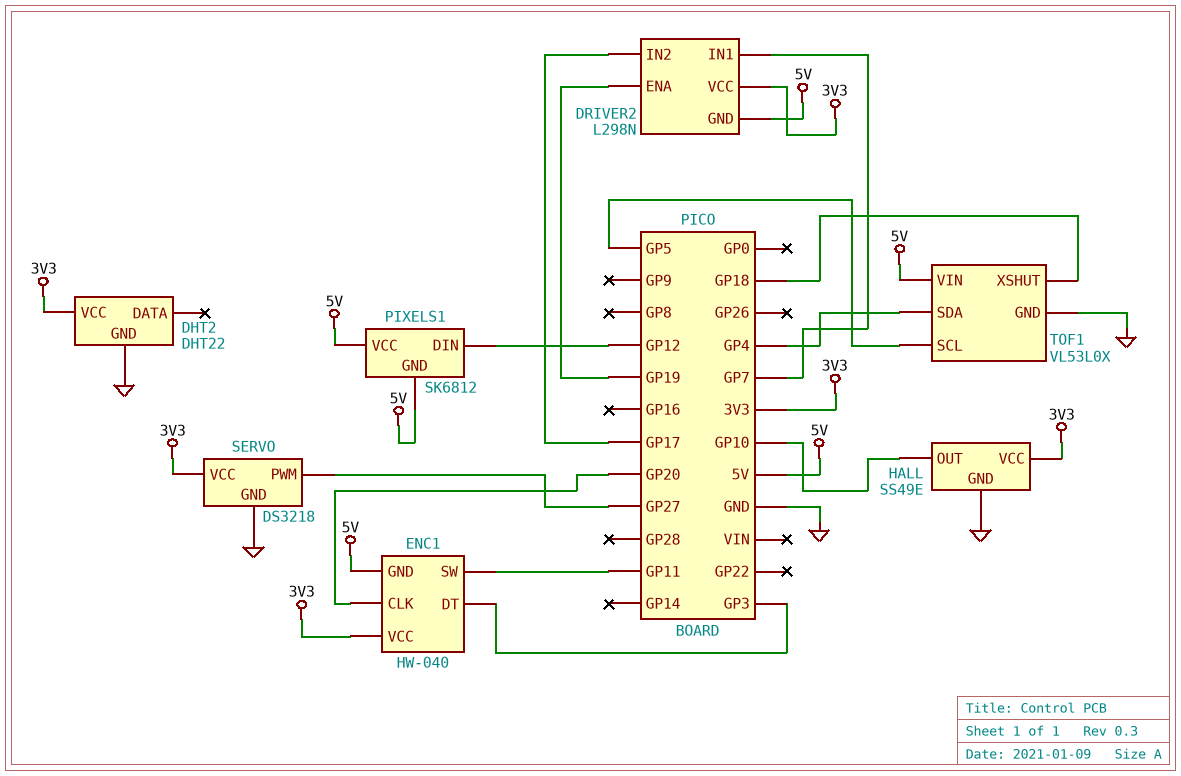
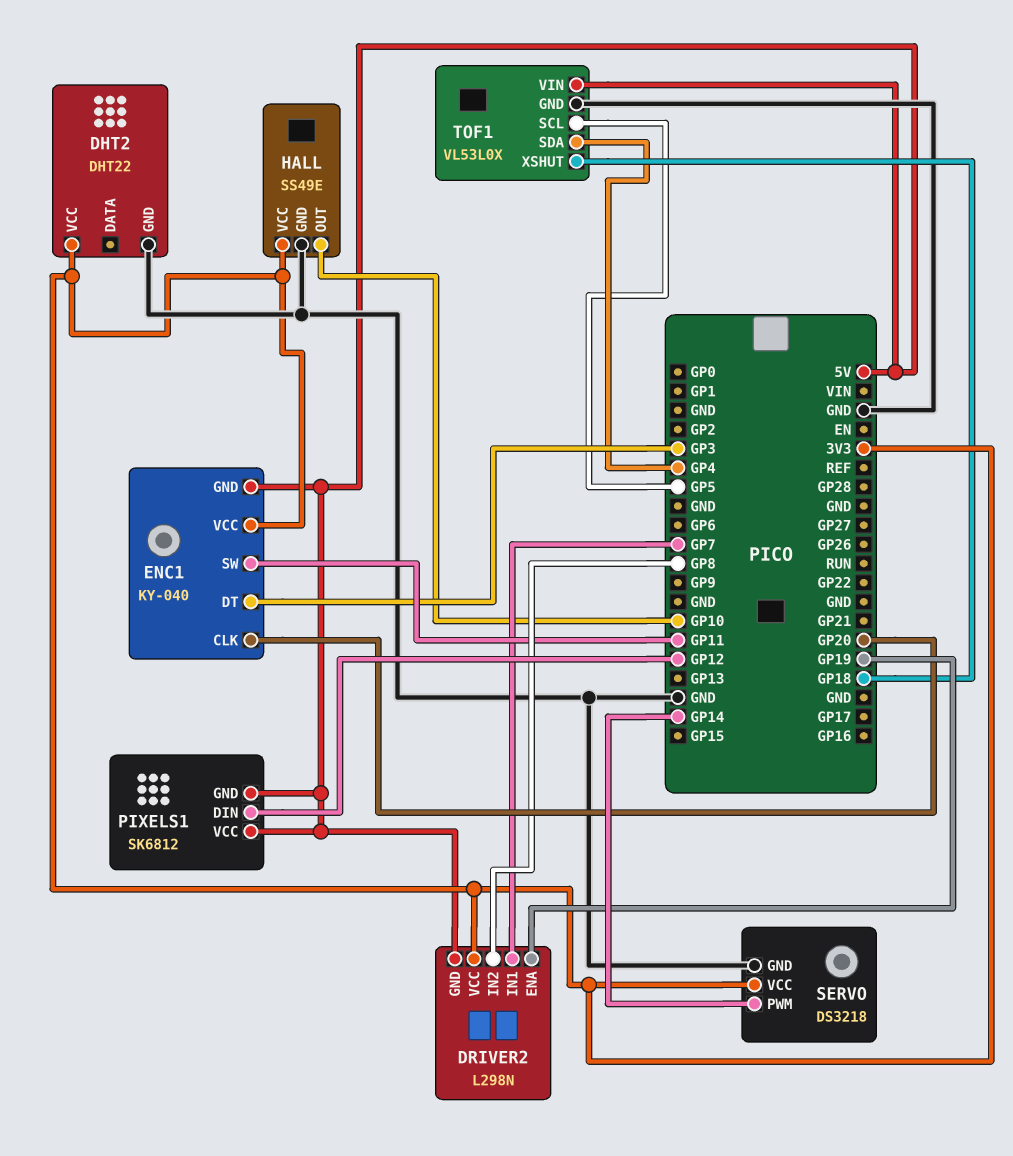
DRIVER2 pin IN2: GP17 -> GP8
ENC1: HW-040 -> KY-040
SERVO pin PWM: GP27 -> GP14

